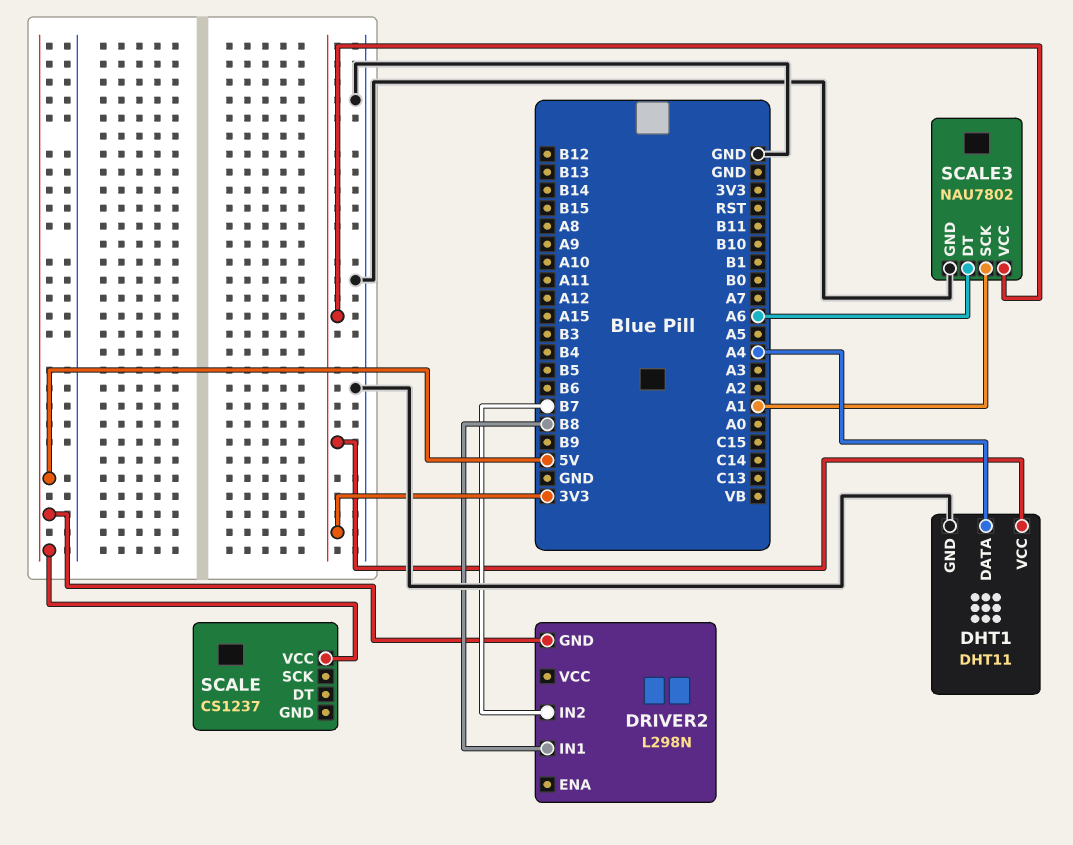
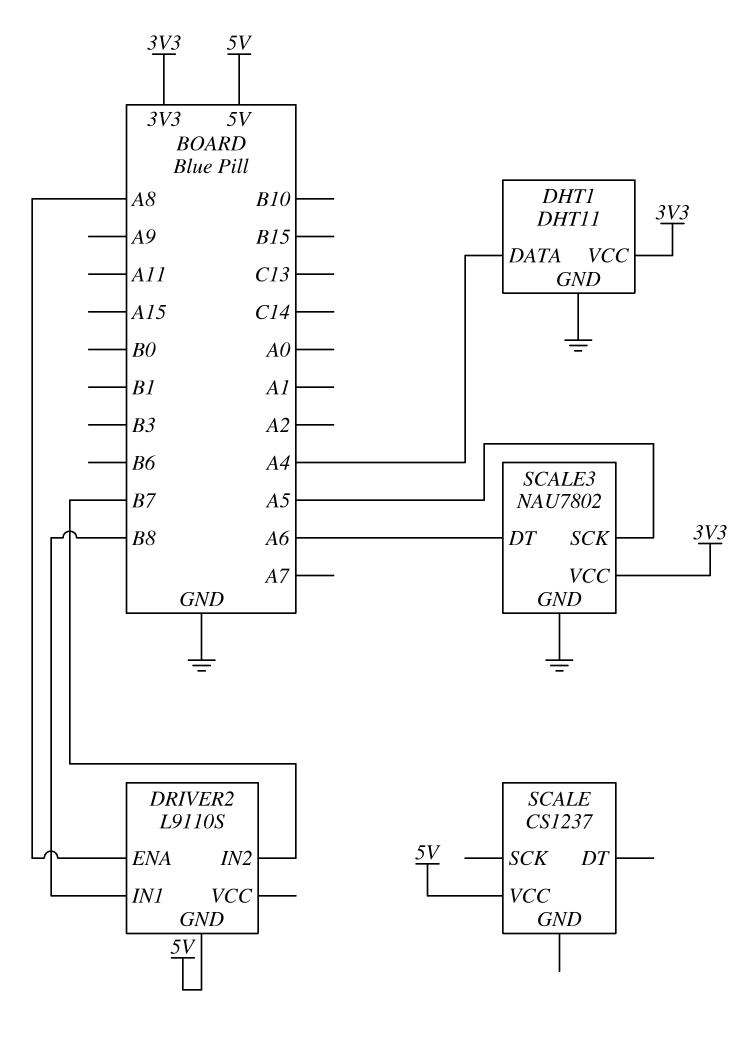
DRIVER2: L298N -> L9110S
DRIVER2 pin ENA: none -> A8
SCALE3 pin SCK: A1 -> A5

